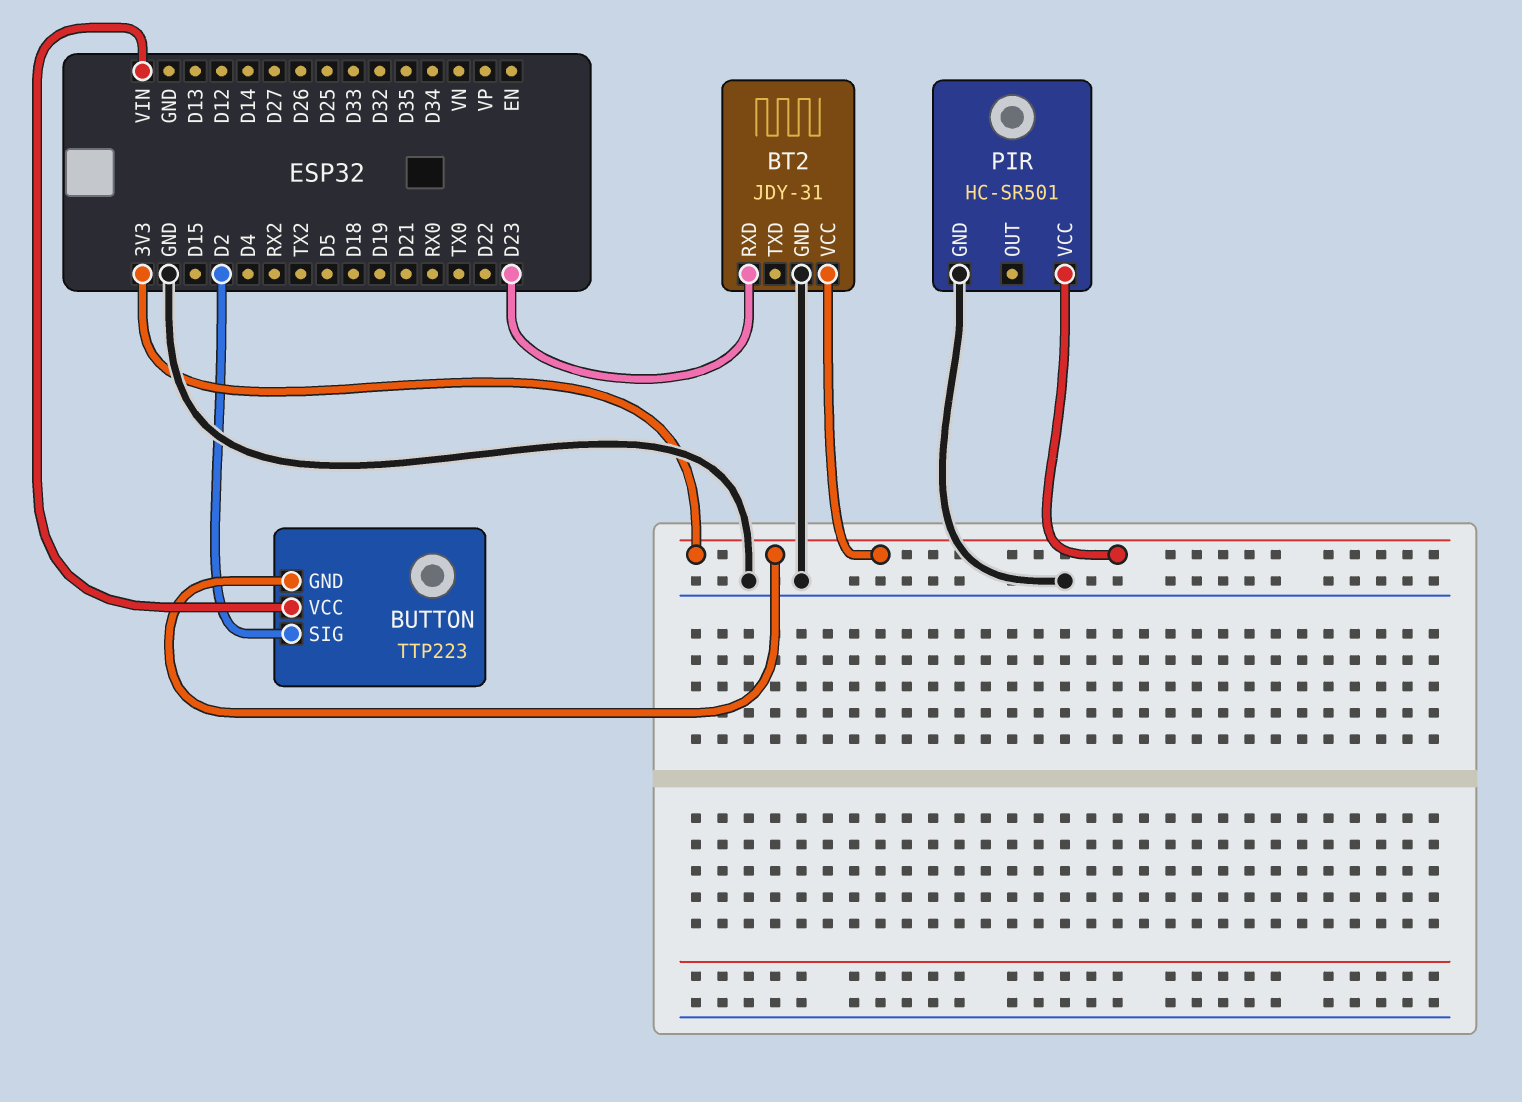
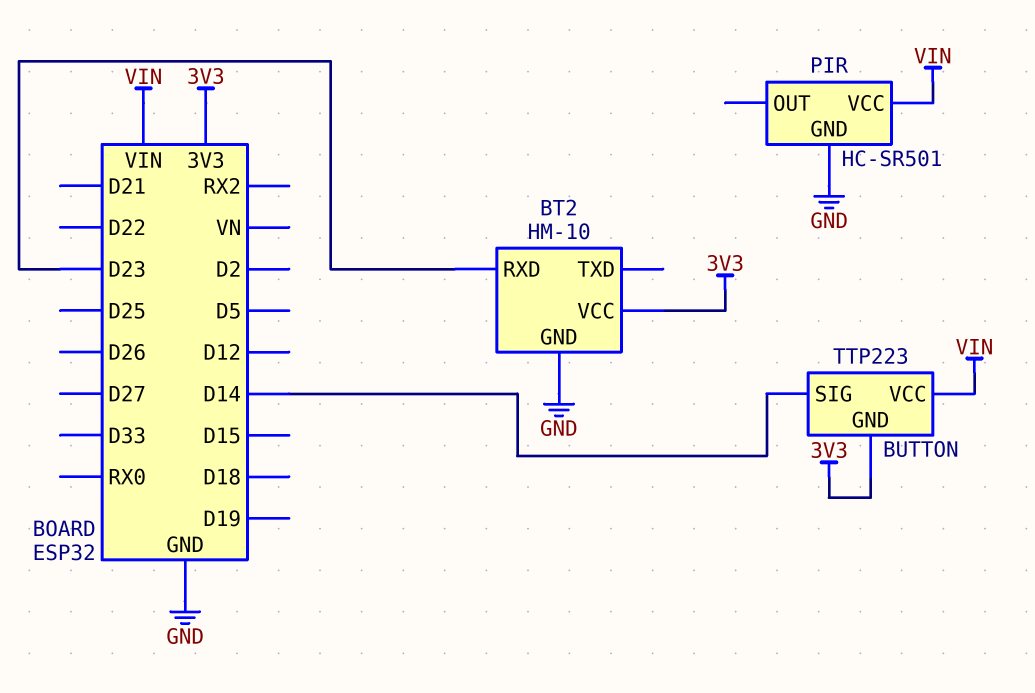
BT2: JDY-31 -> HM-10
BUTTON pin SIG: D2 -> D14
PIR pin VCC: 3V3 -> VIN

